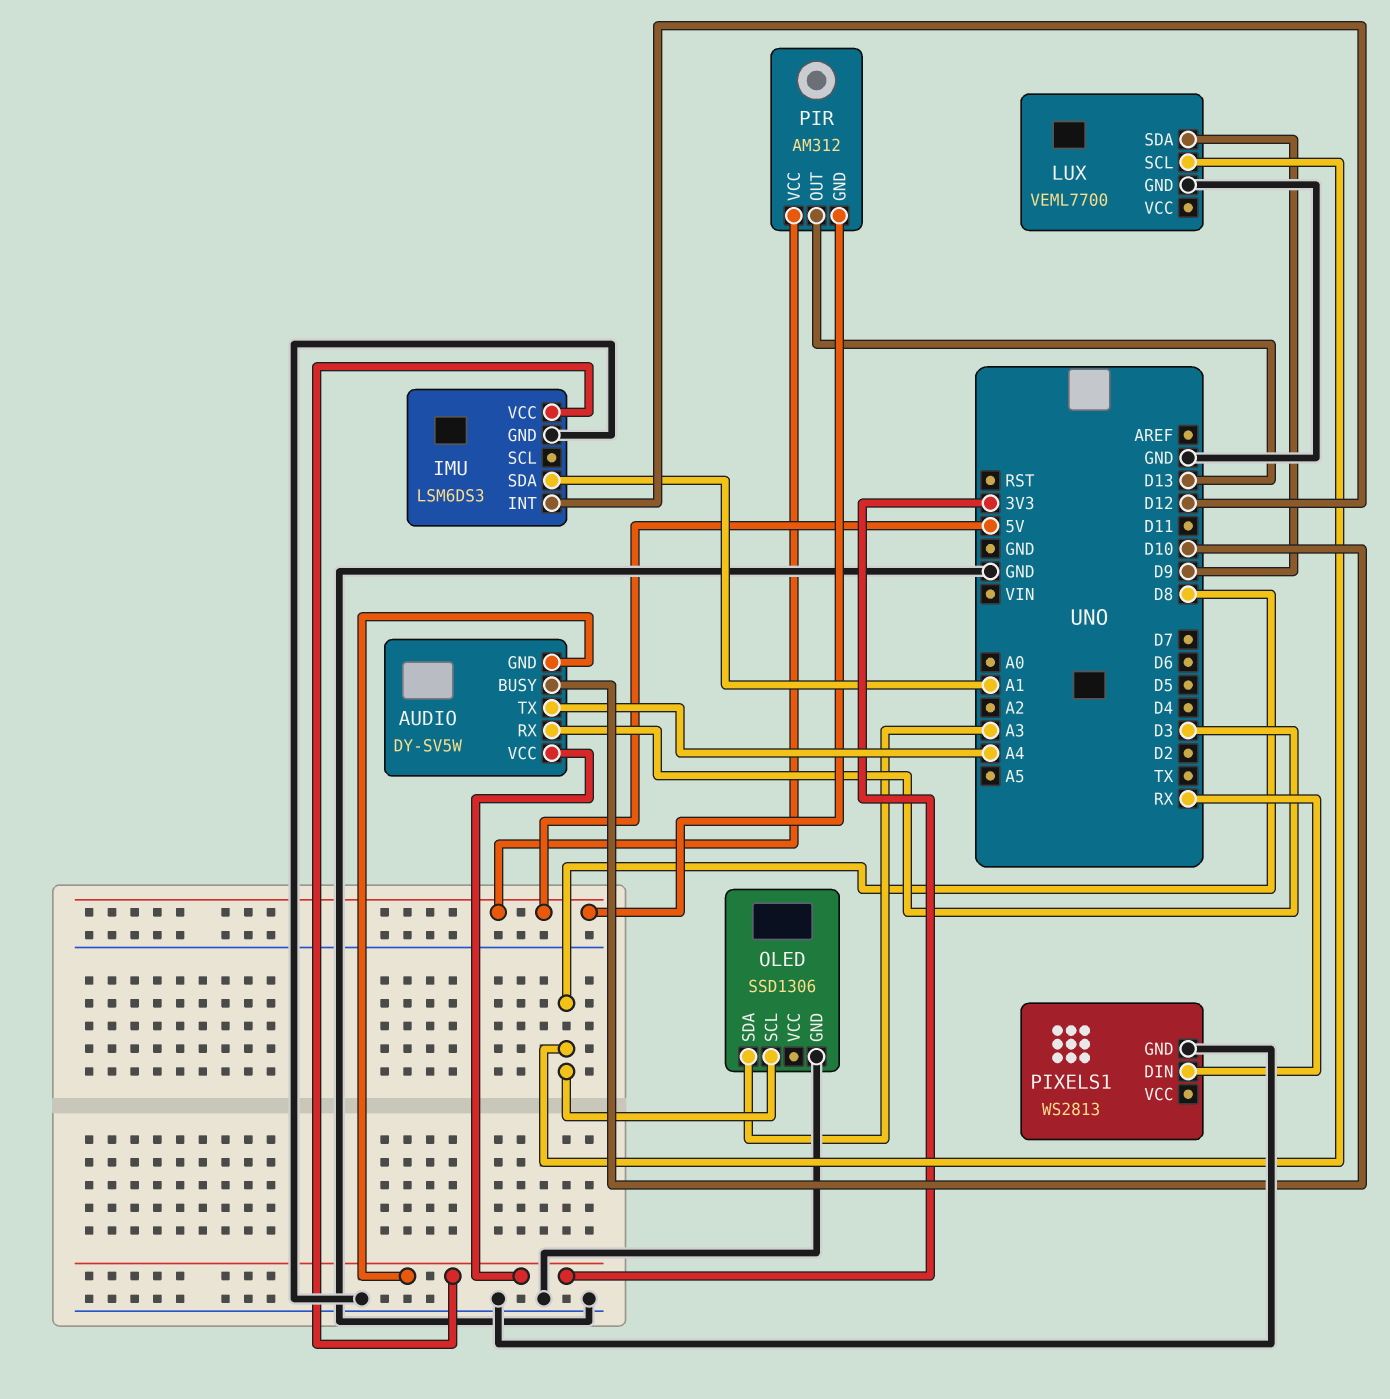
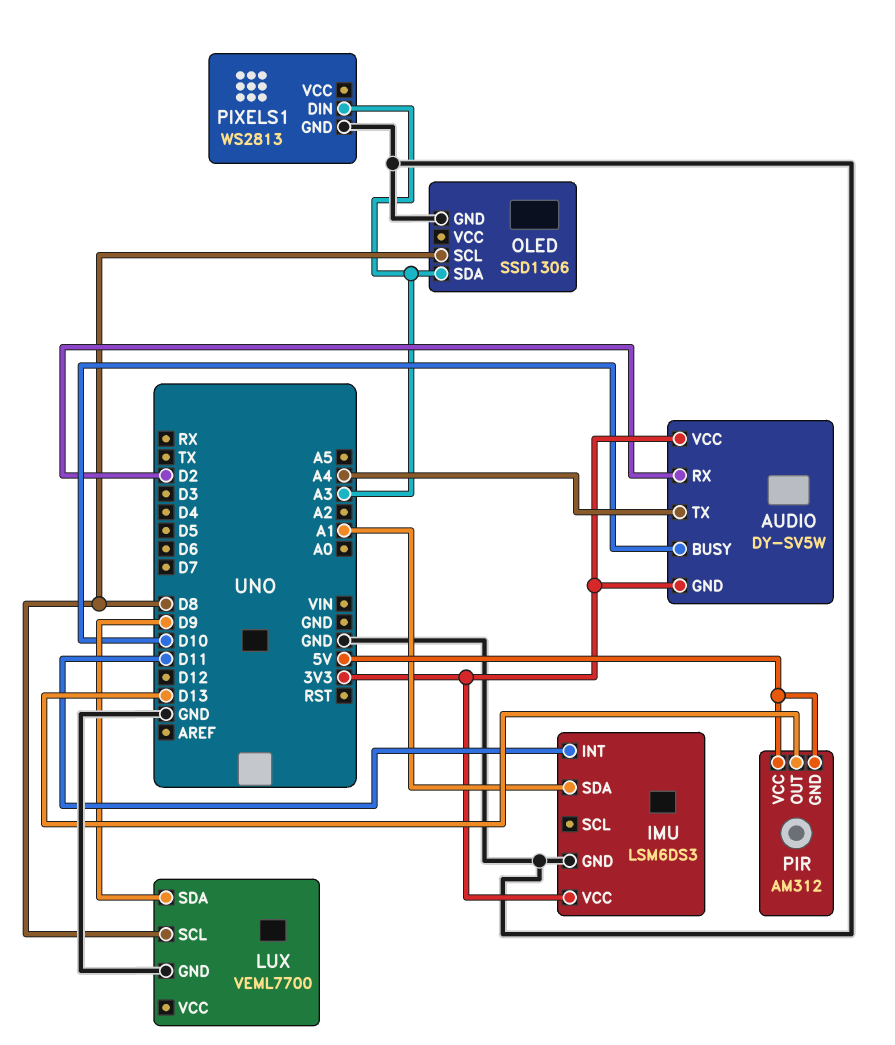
AUDIO pin RX: D3 -> D2
IMU pin INT: D12 -> D11
PIXELS1 pin DIN: RX -> A3

